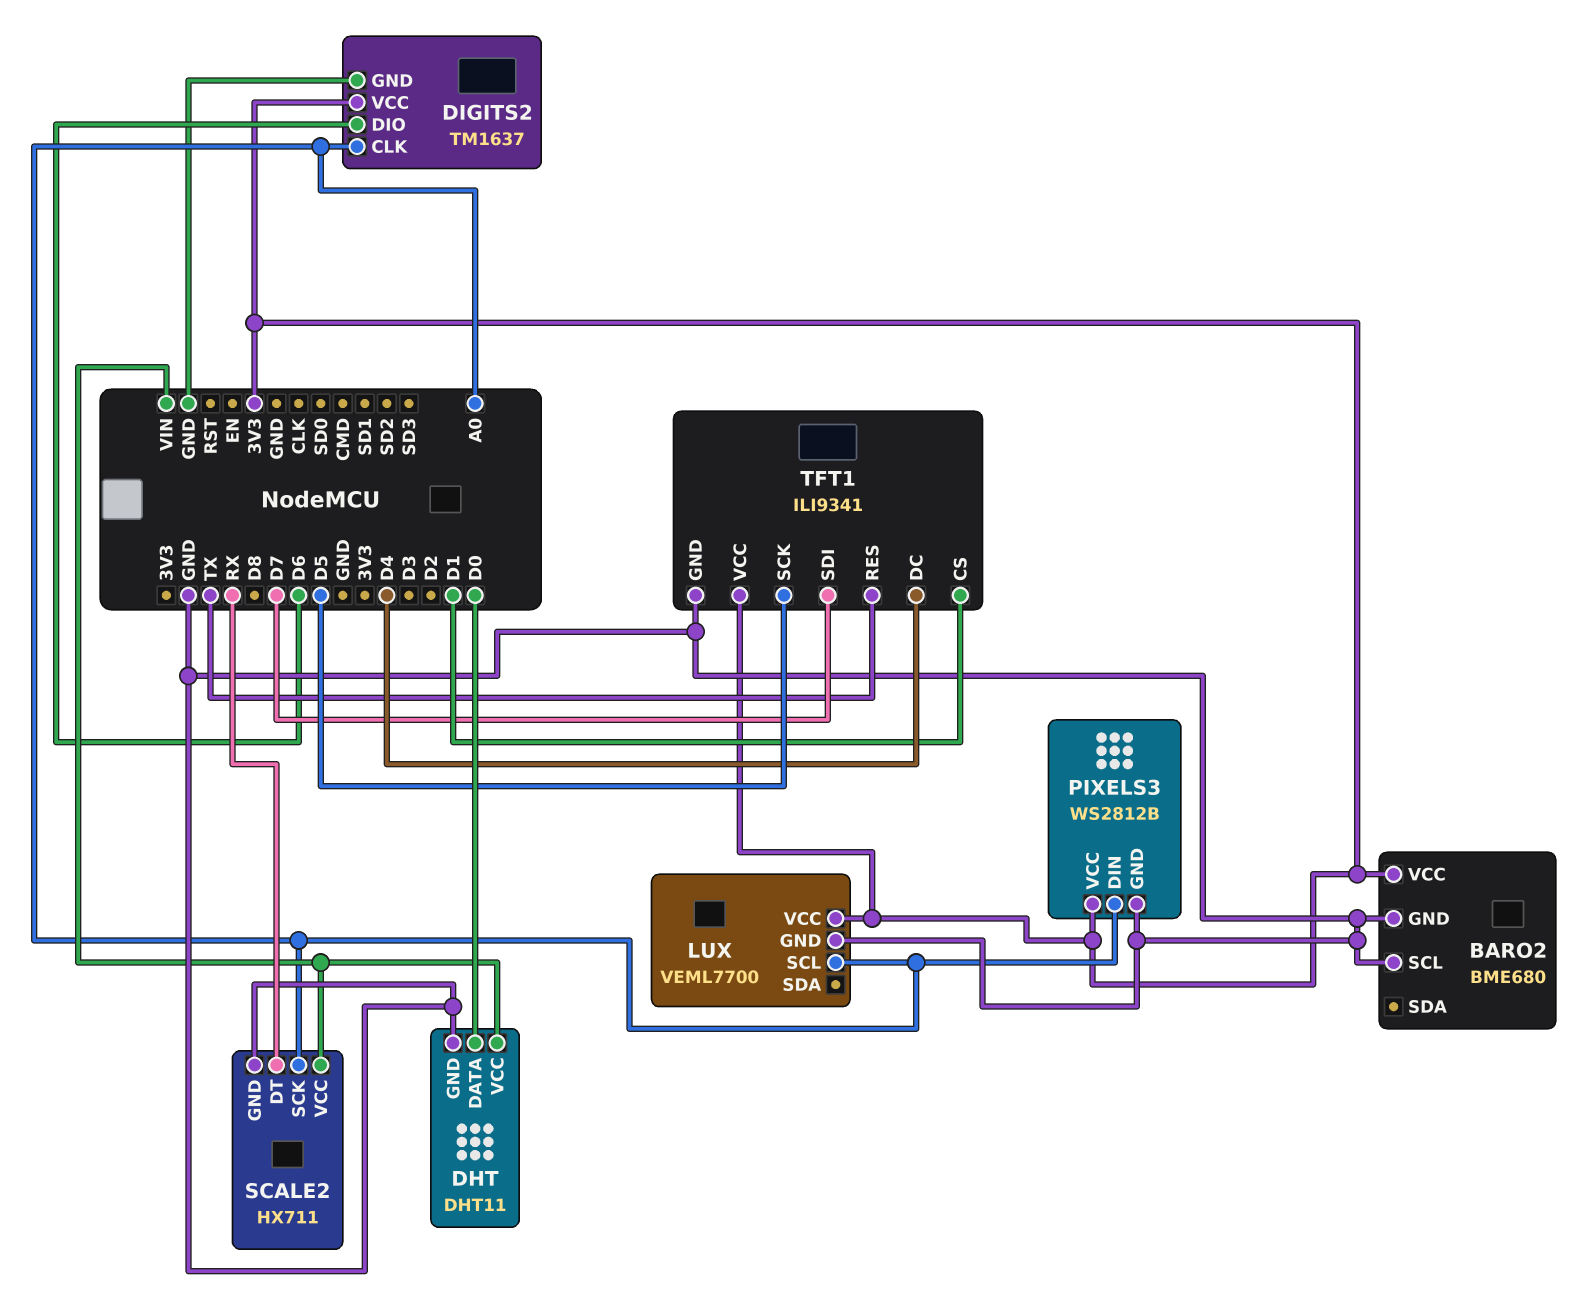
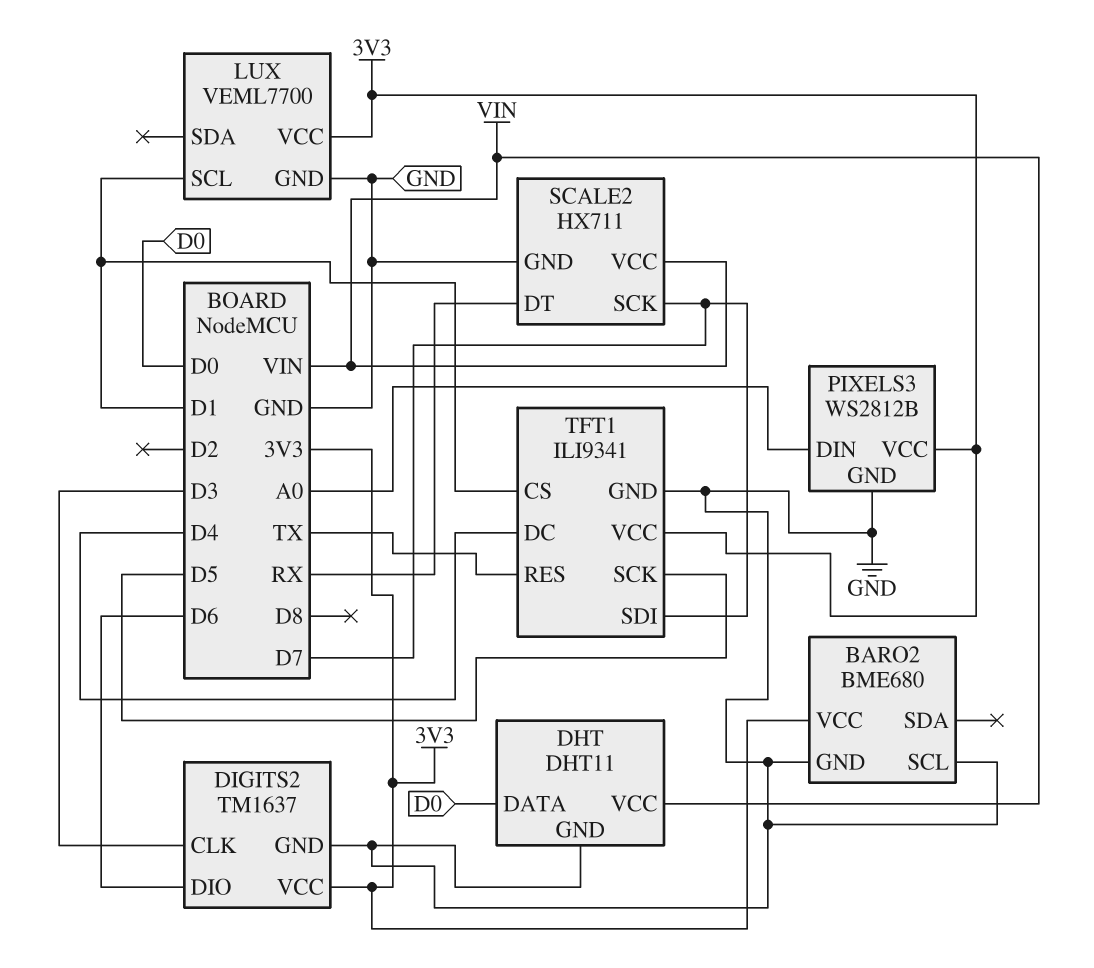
DIGITS2 pin CLK: A0 -> D3
LUX pin SCL: A0 -> D1
SCALE2 pin SCK: A0 -> D7

